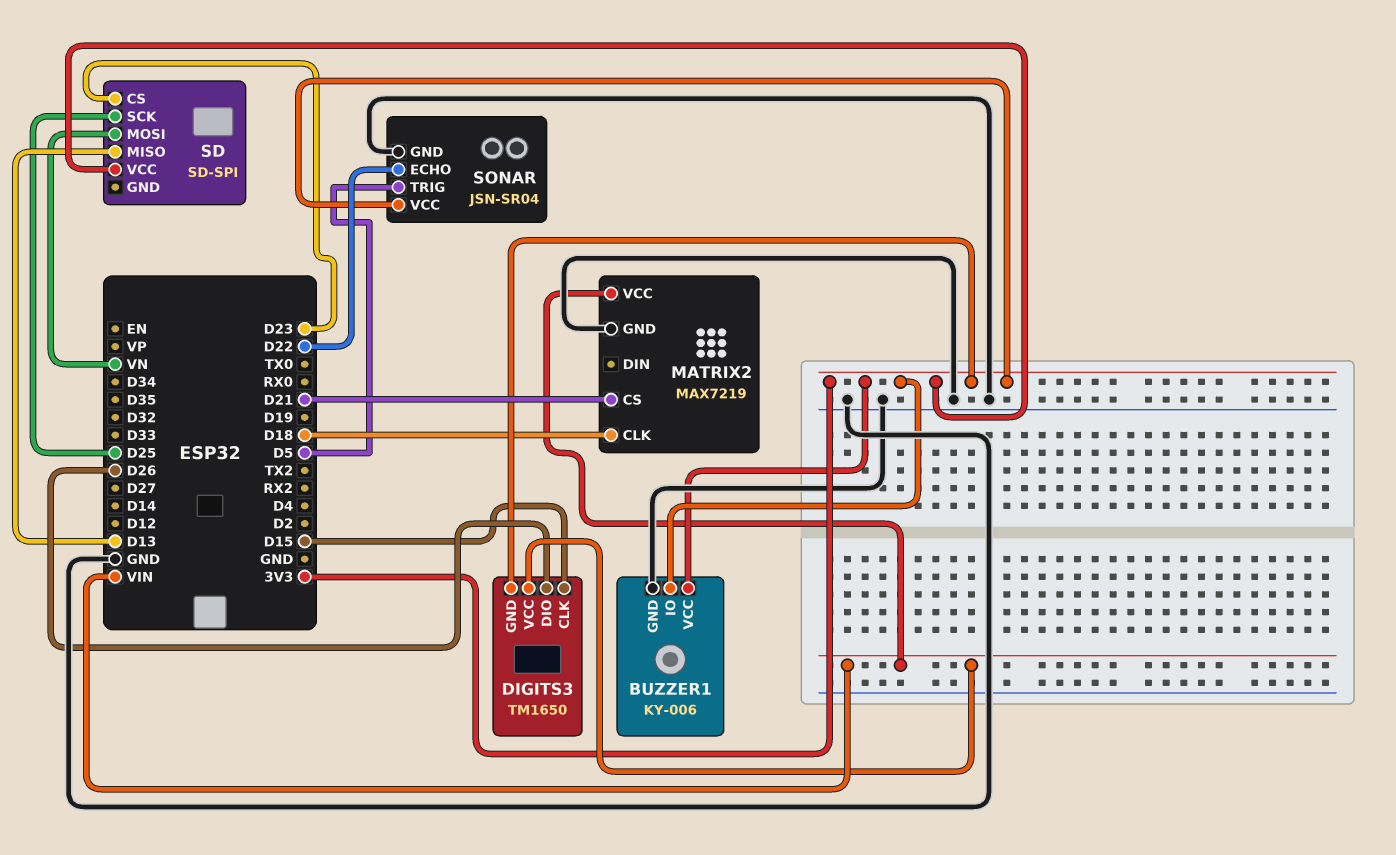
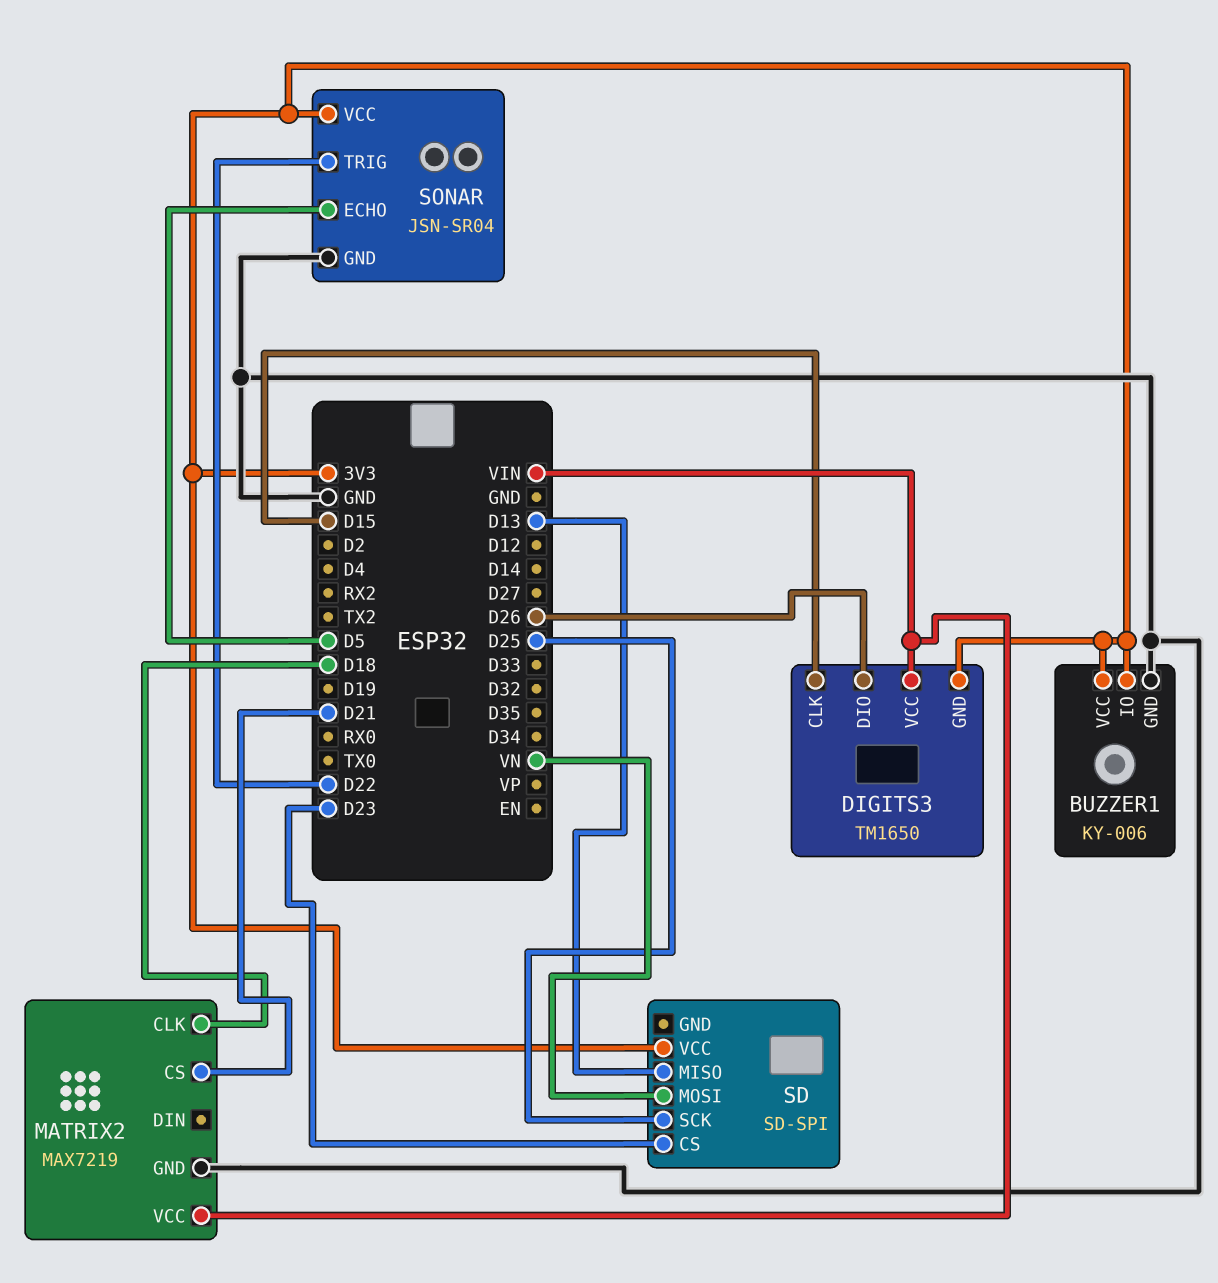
SONAR pin ECHO: D22 -> D5
SONAR pin TRIG: D5 -> D22

